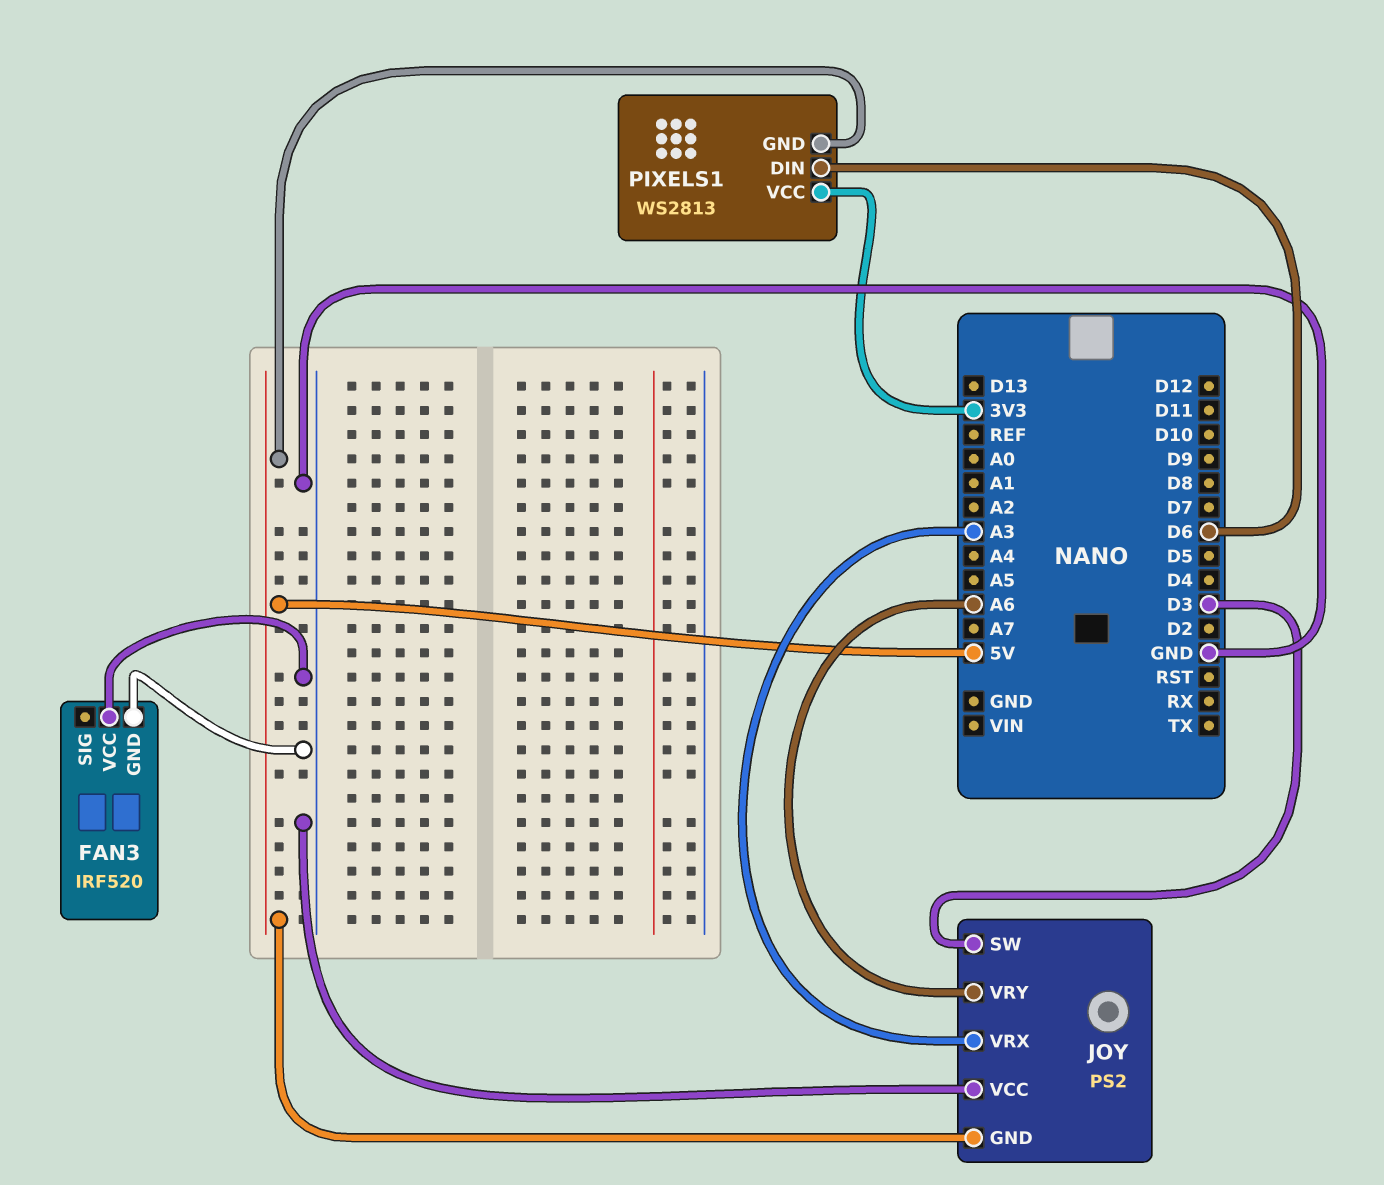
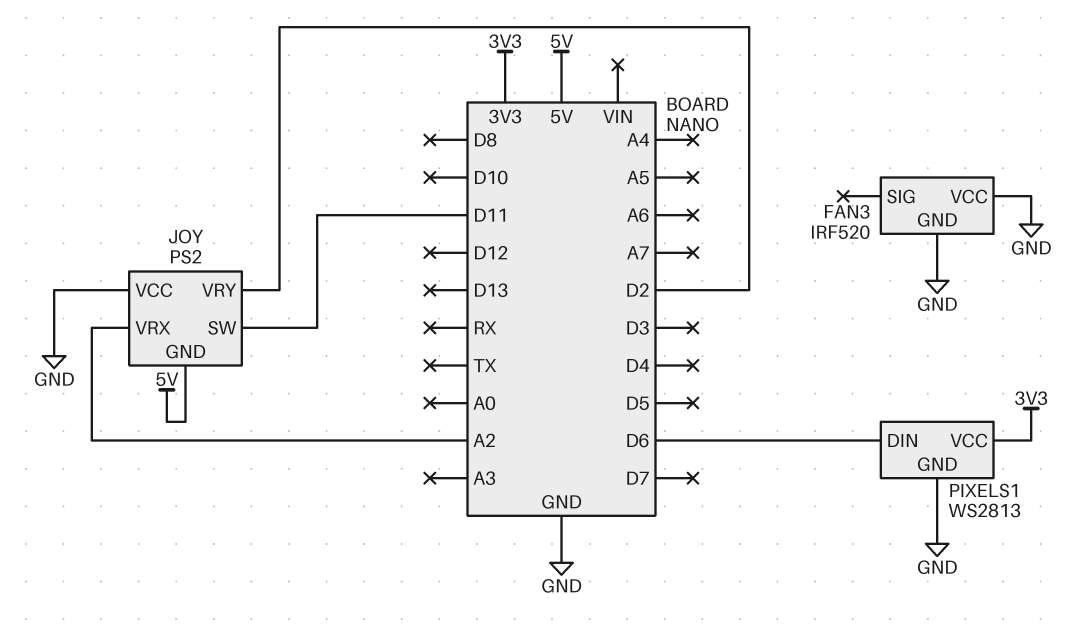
JOY pin SW: D3 -> D11
JOY pin VRX: A3 -> A2
JOY pin VRY: A6 -> D2
PIXELS1 pin GND: 5V -> GND

